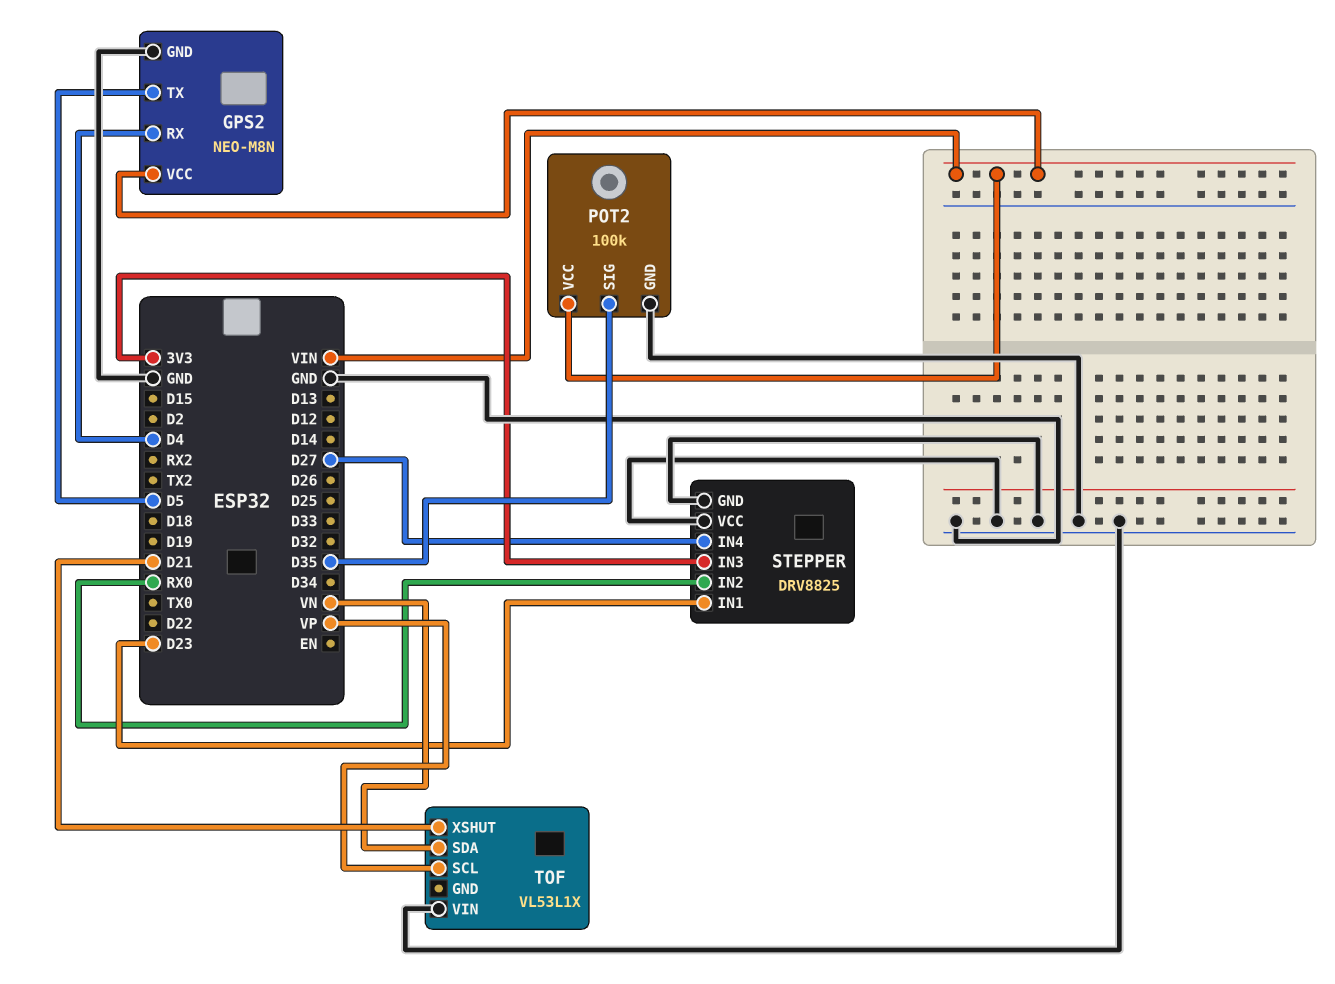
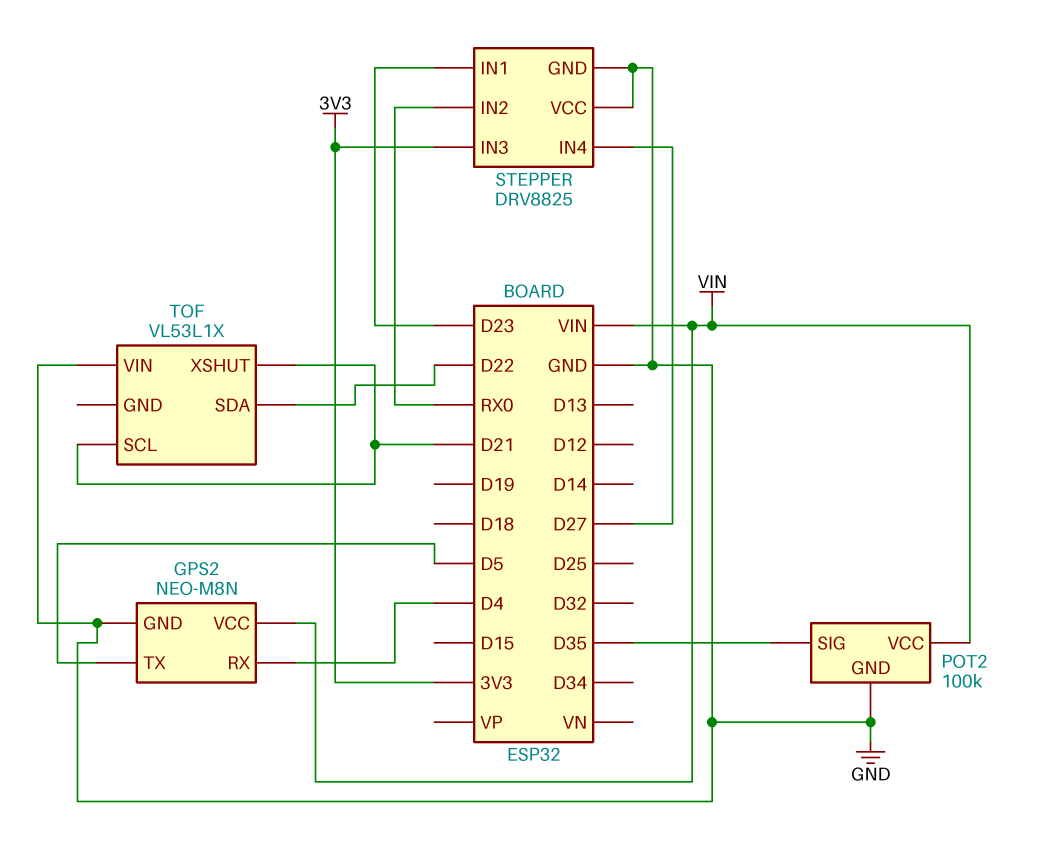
TOF pin SCL: VP -> D21
TOF pin SDA: VN -> D22

